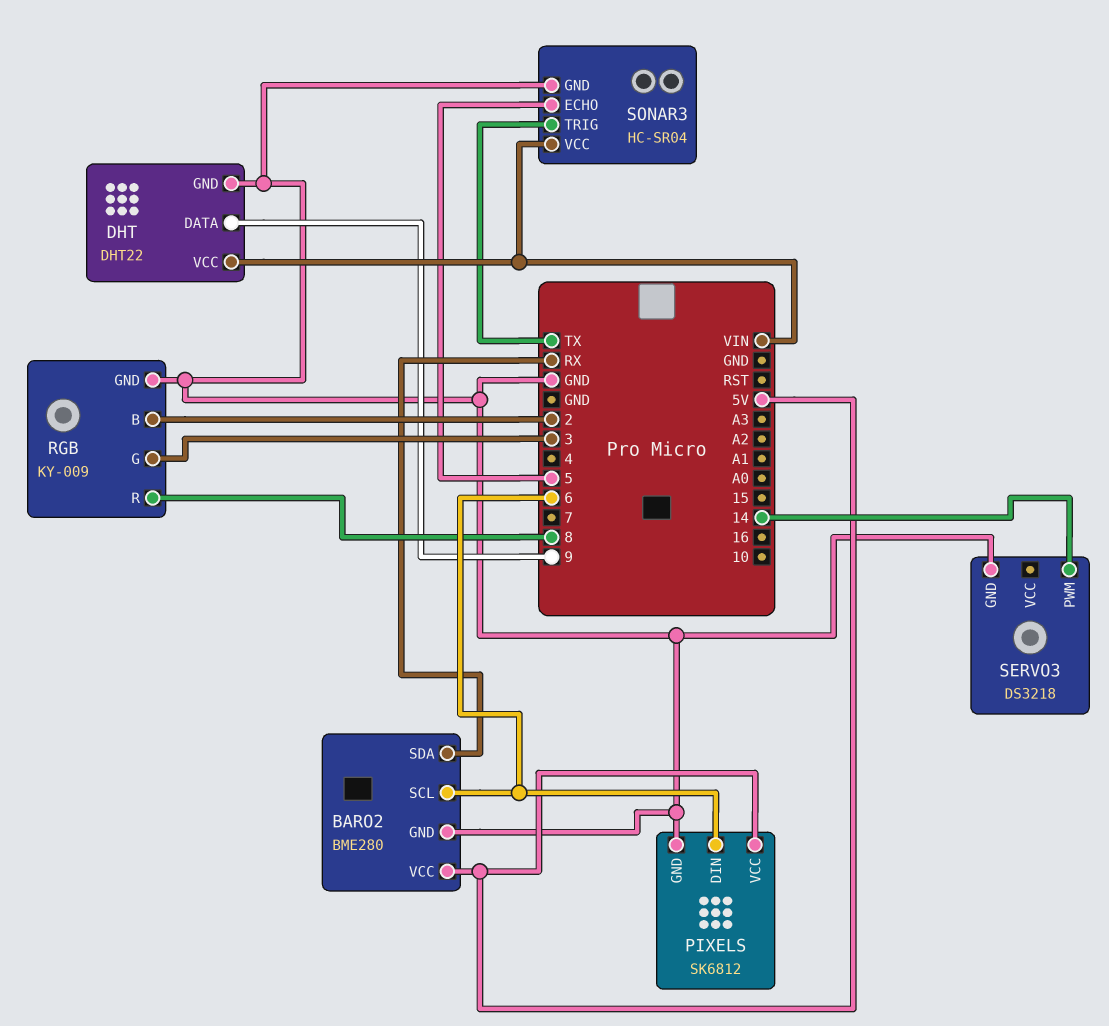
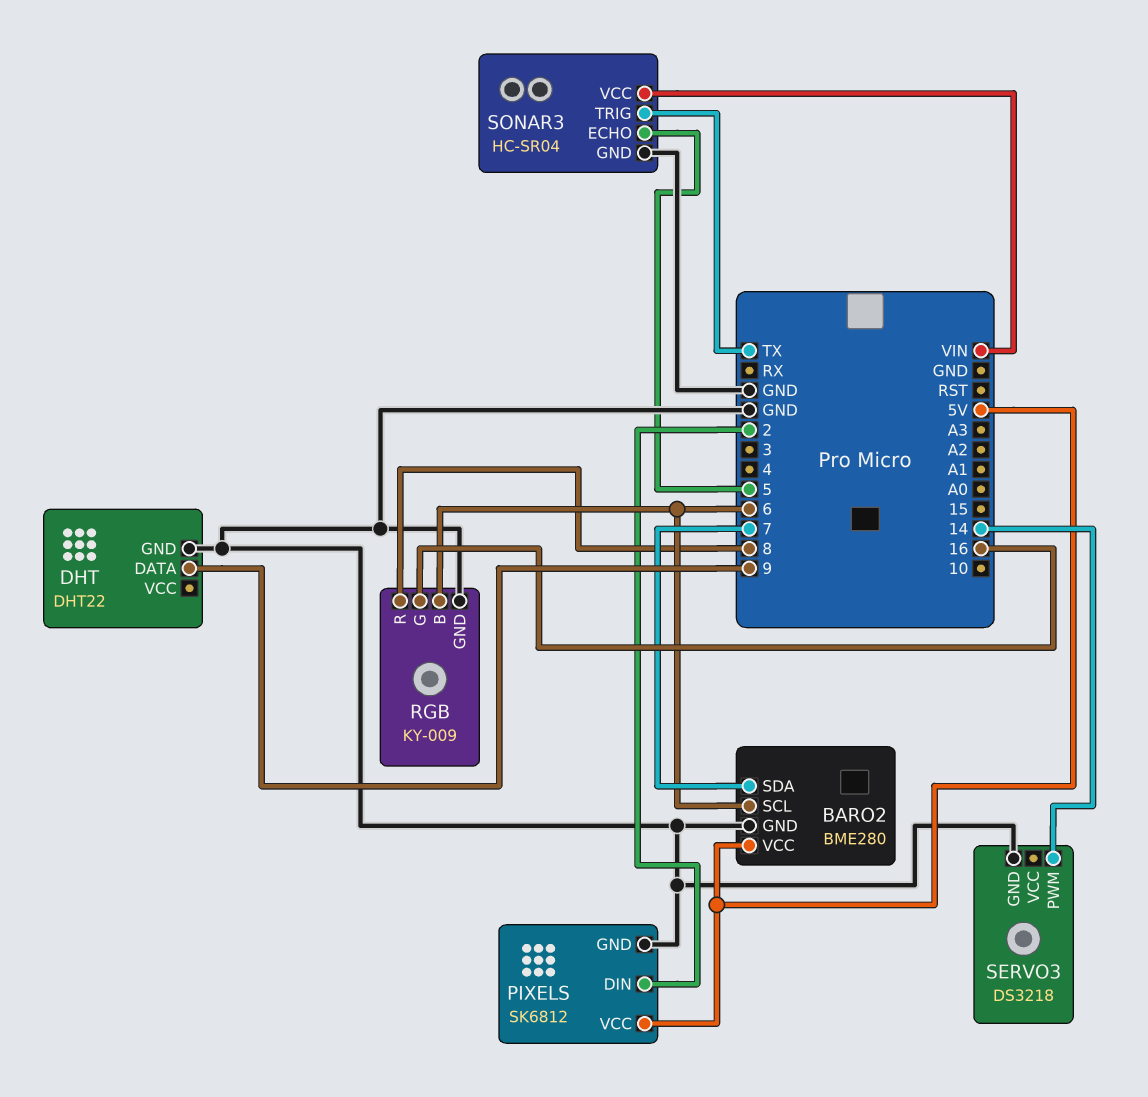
BARO2 pin SDA: RX -> 7
DHT pin VCC: VIN -> none
PIXELS pin DIN: 6 -> 2
RGB pin B: 2 -> 6
RGB pin G: 3 -> 16

